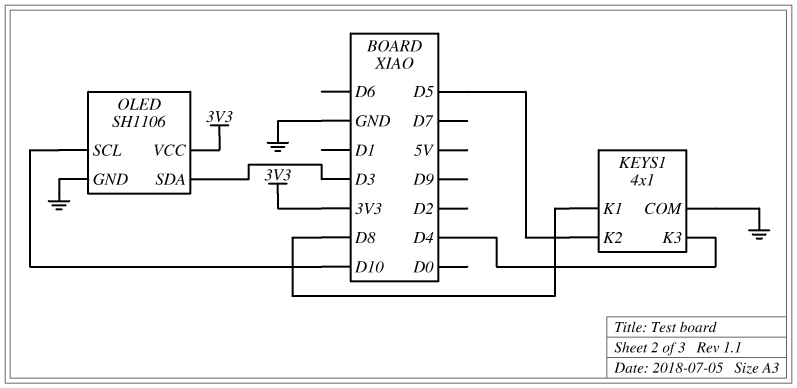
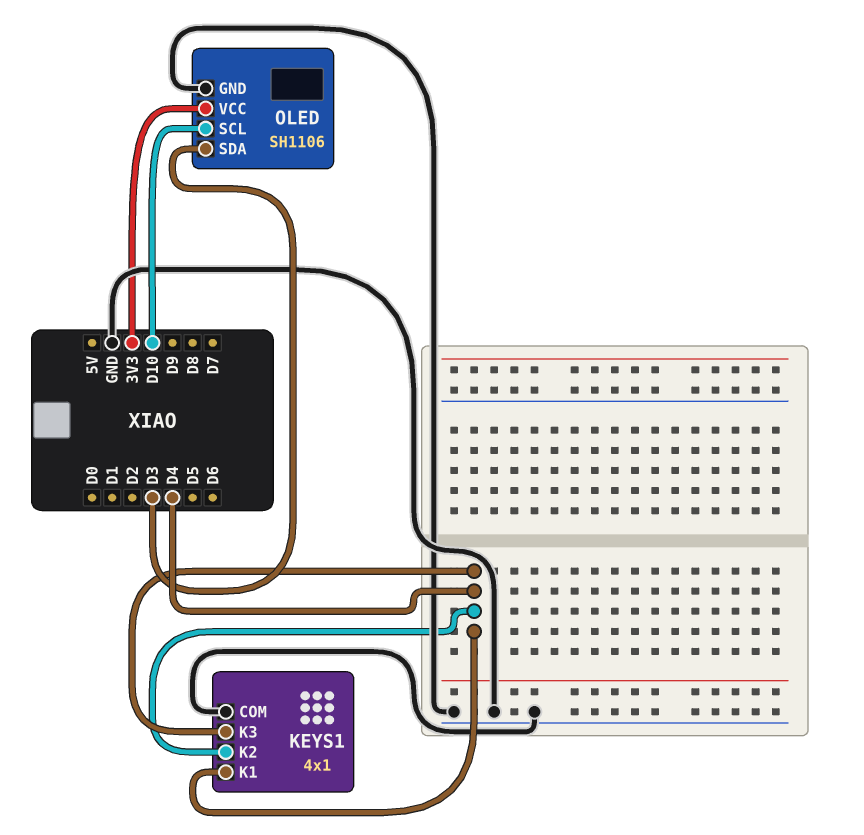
KEYS1 pin K1: D8 -> D4
KEYS1 pin K2: D5 -> D4

